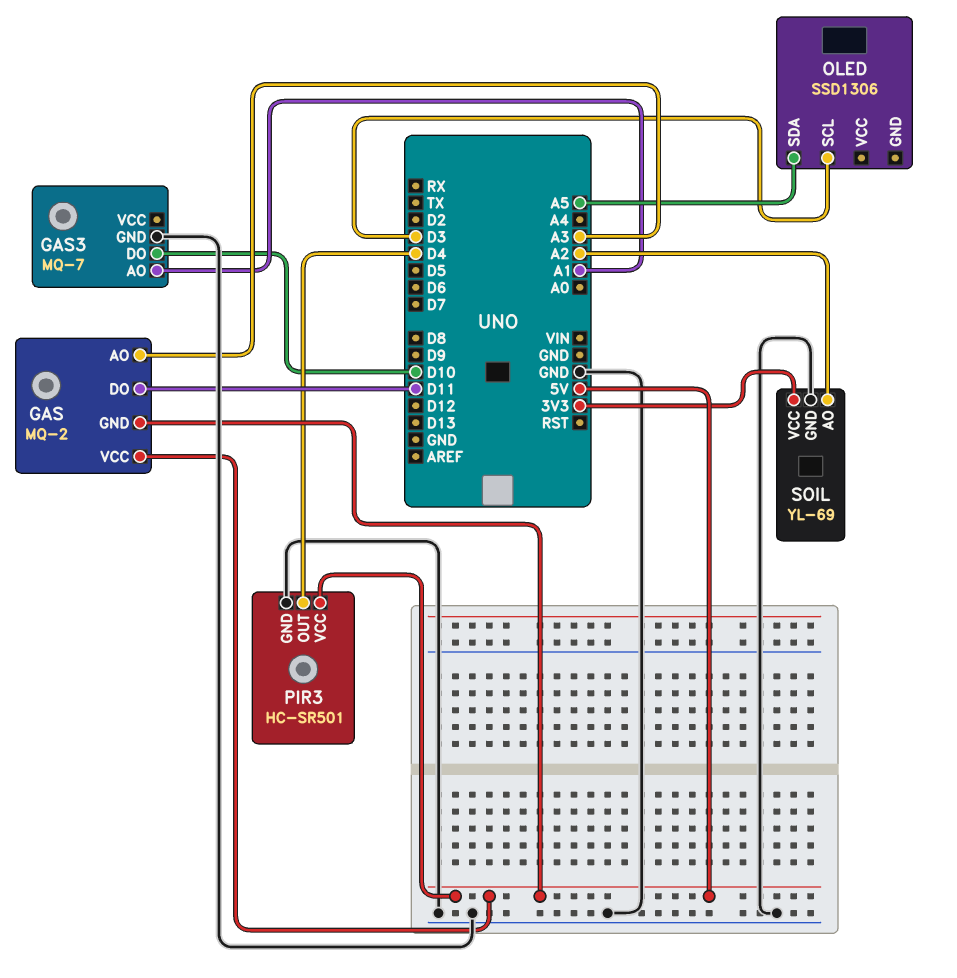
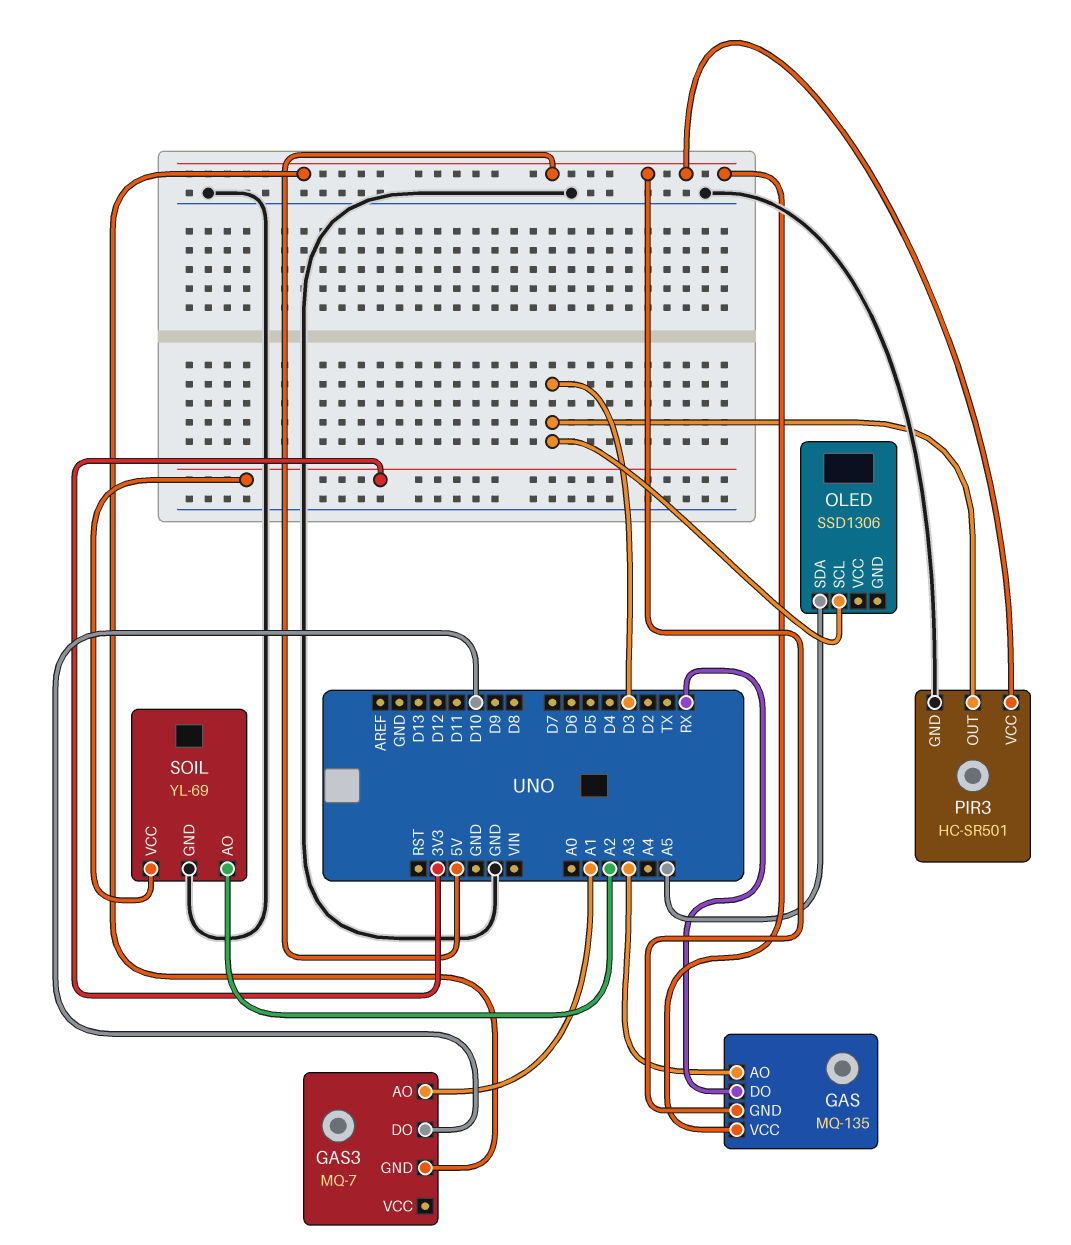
GAS: MQ-2 -> MQ-135
GAS pin DO: D11 -> RX
GAS3 pin GND: GND -> 5V
PIR3 pin OUT: D4 -> D3

